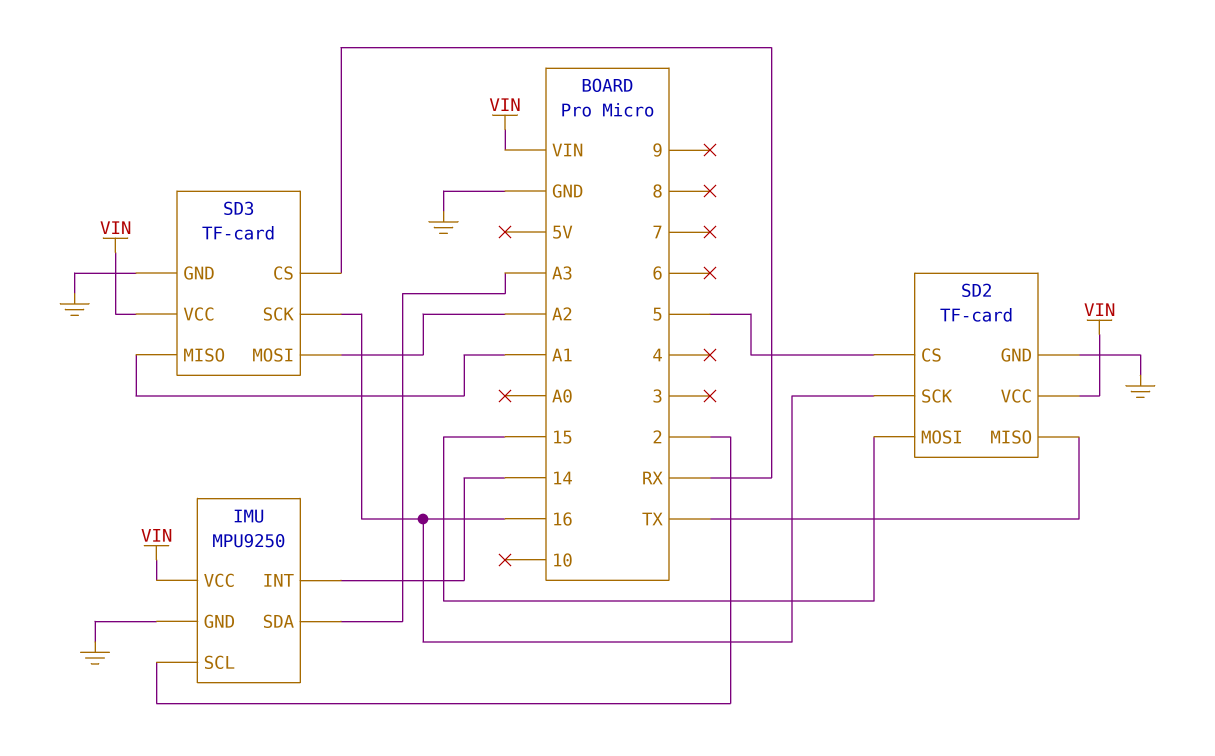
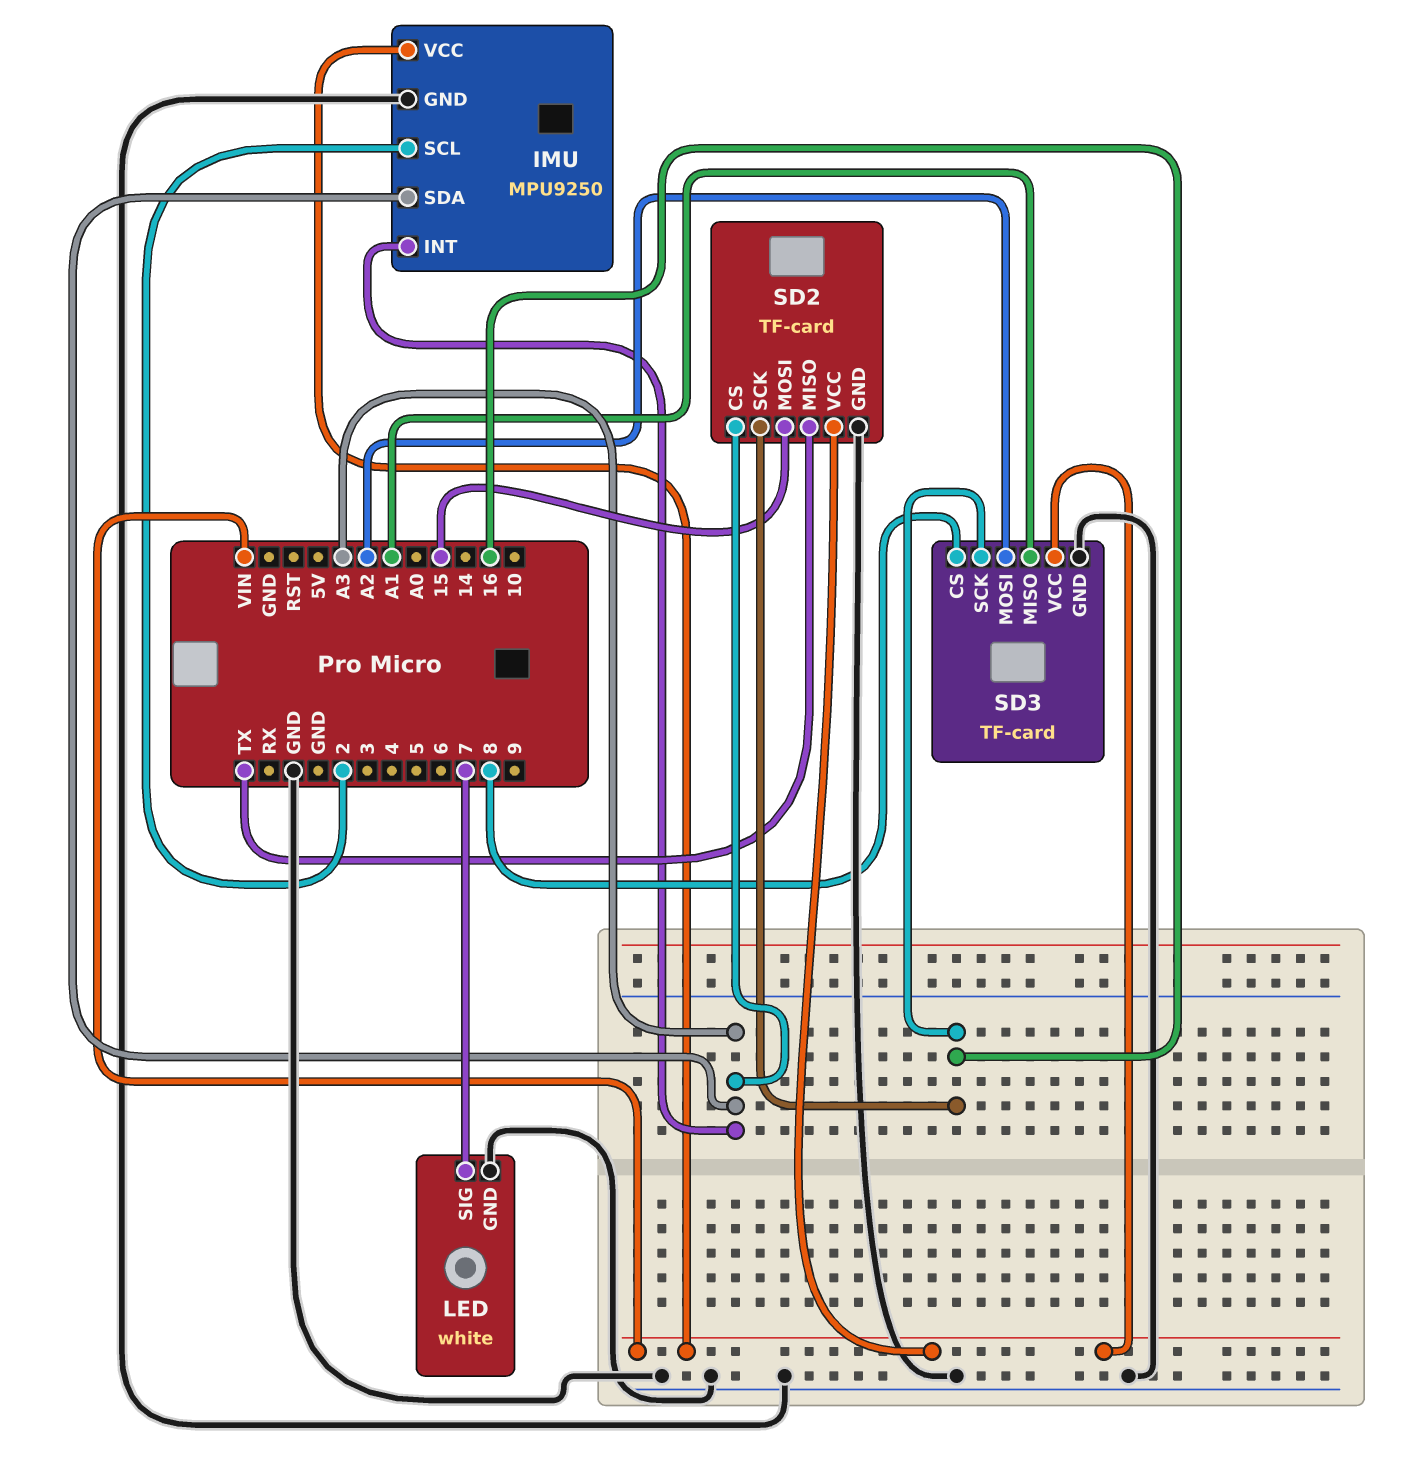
IMU pin INT: 14 -> A3
LED: none -> white
LED pin GND: none -> GND
LED pin SIG: none -> 7
SD2 pin CS: 5 -> A3
SD3 pin CS: RX -> 8

